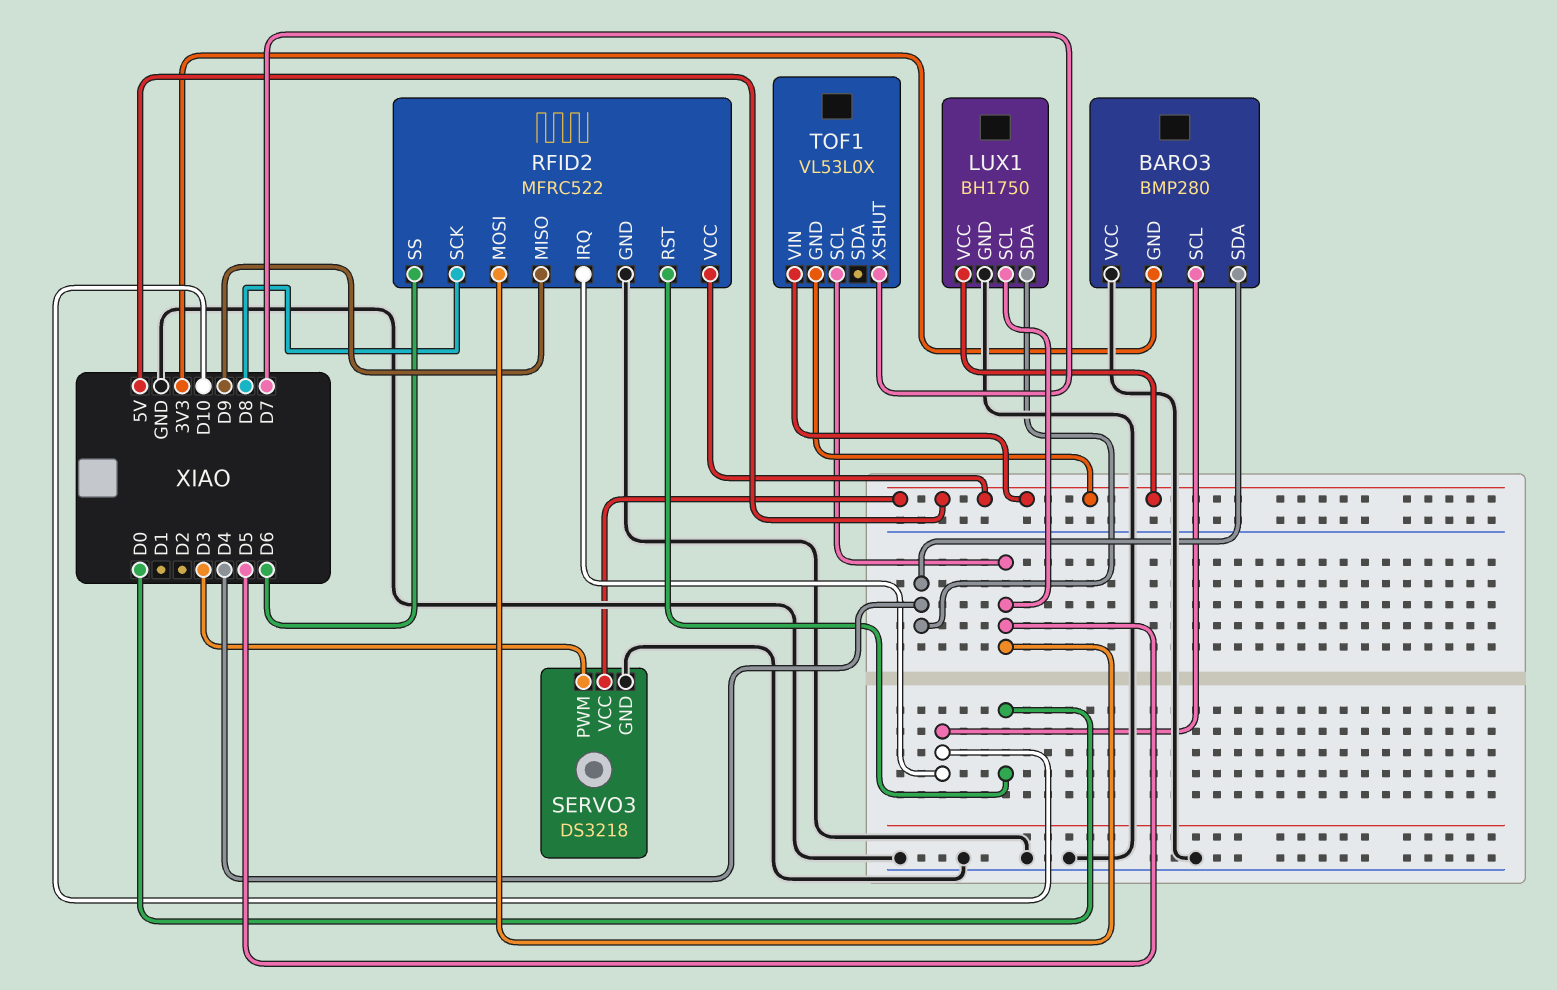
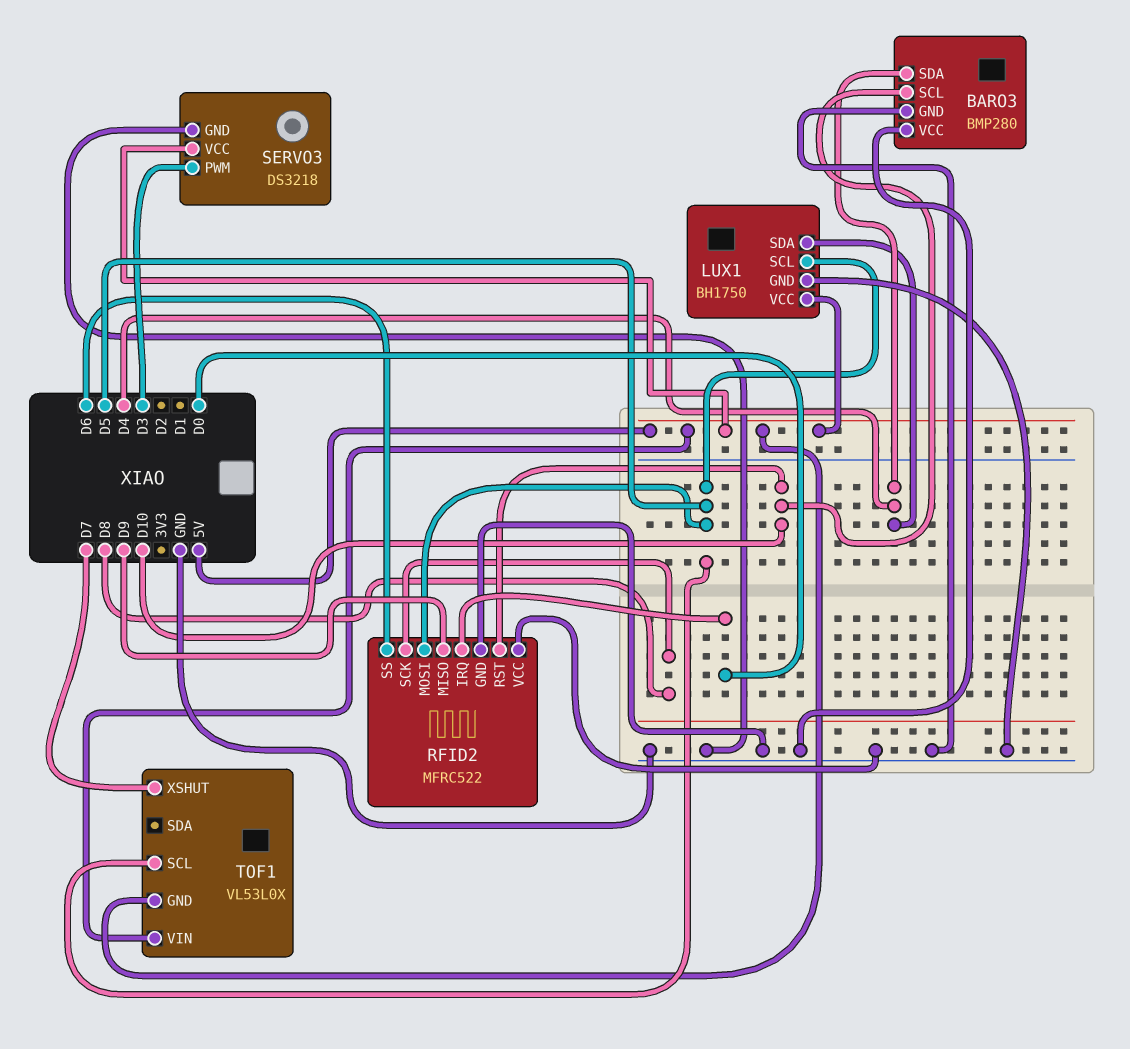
BARO3 pin GND: 3V3 -> GND
RFID2 pin IRQ: D10 -> D0
RFID2 pin RST: D0 -> D10
RFID2 pin VCC: 5V -> GND

